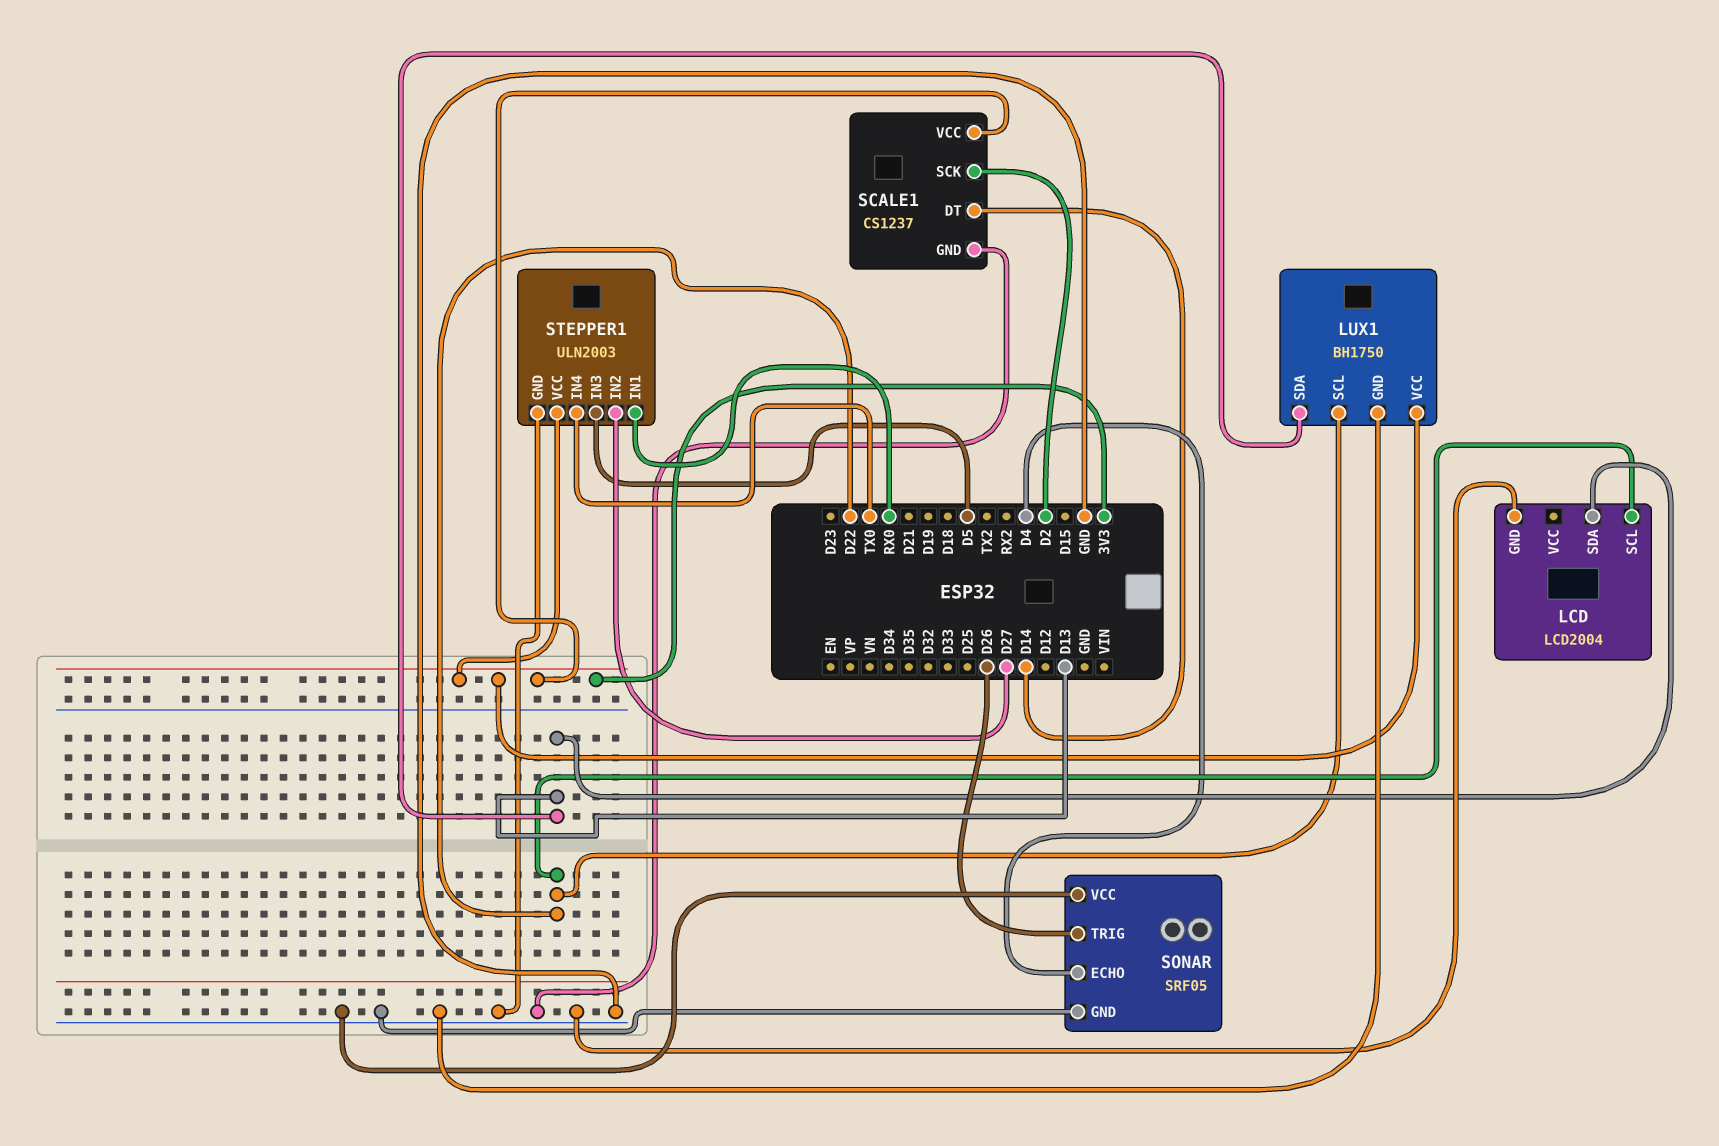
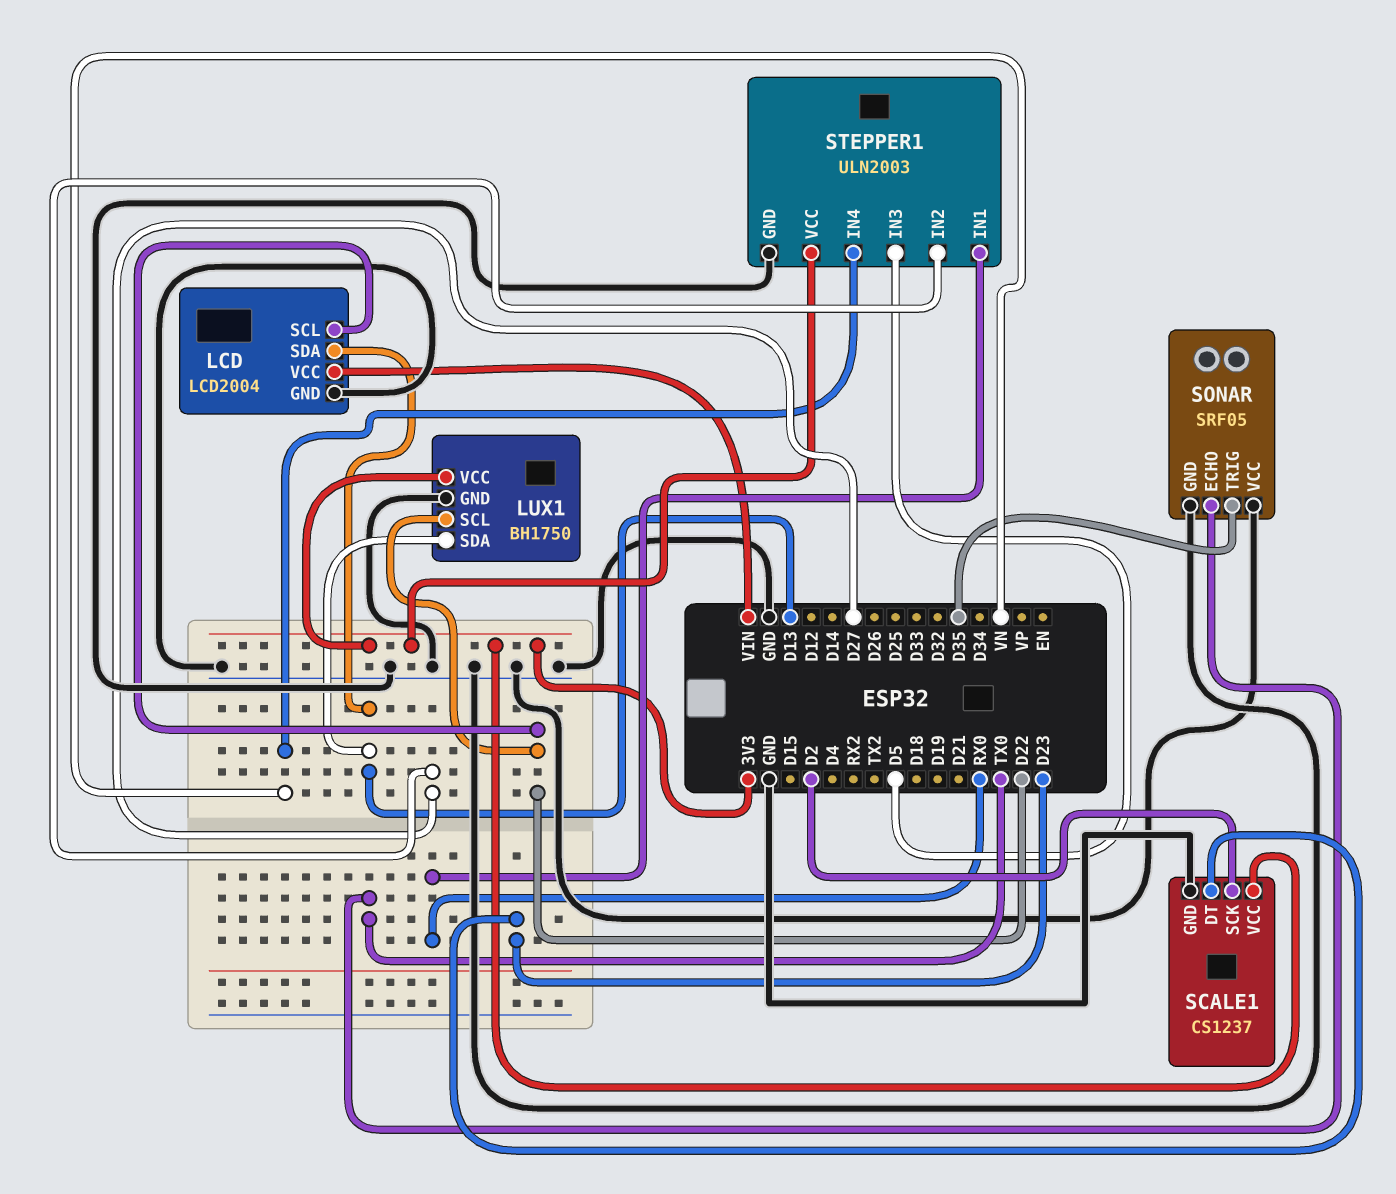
LCD pin VCC: none -> VIN
SCALE1 pin DT: D14 -> D23
SONAR pin ECHO: D4 -> TX0
SONAR pin TRIG: D26 -> D35
STEPPER1 pin IN4: TX0 -> VN

